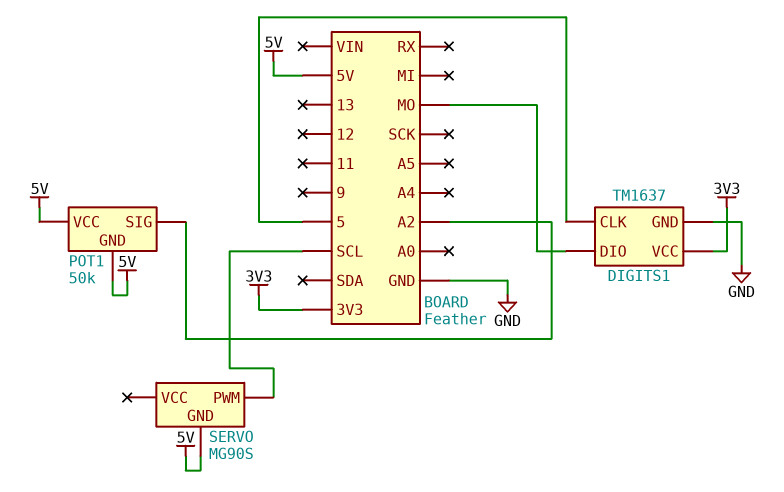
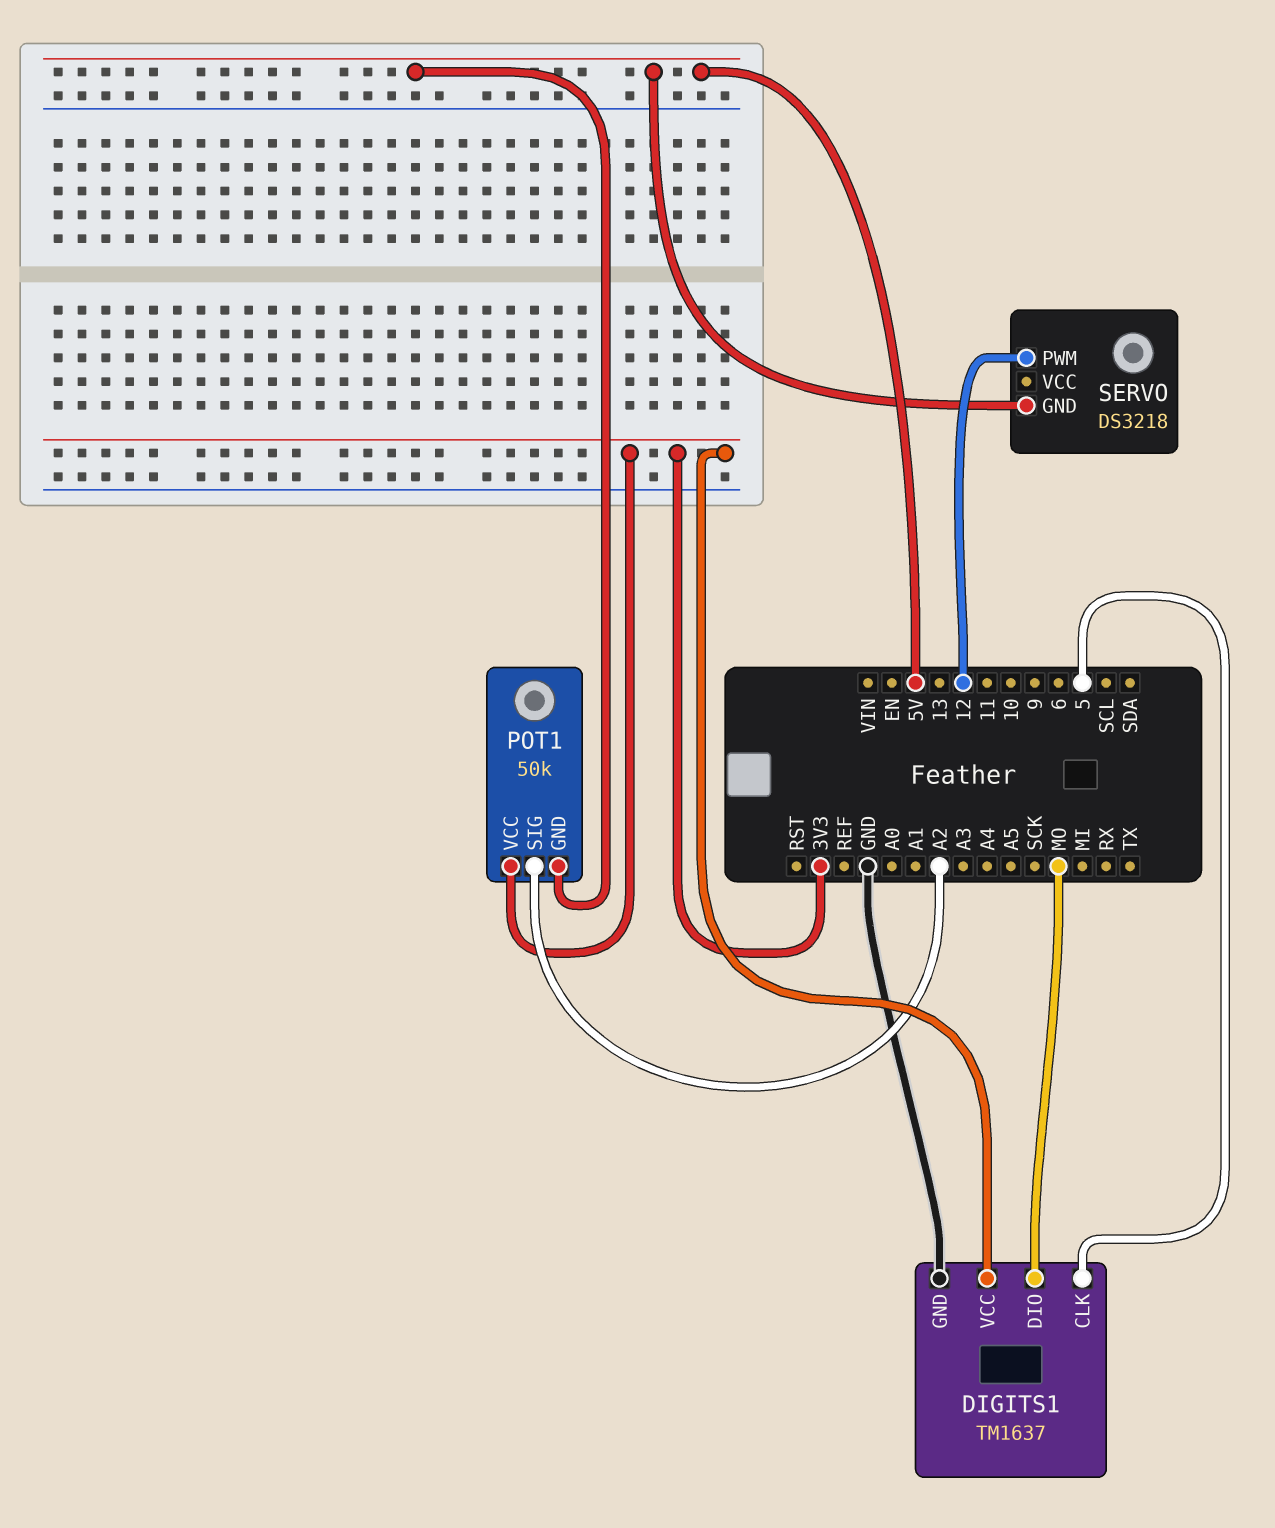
POT1 pin VCC: 5V -> 3V3
SERVO: MG90S -> DS3218
SERVO pin PWM: SCL -> 12

